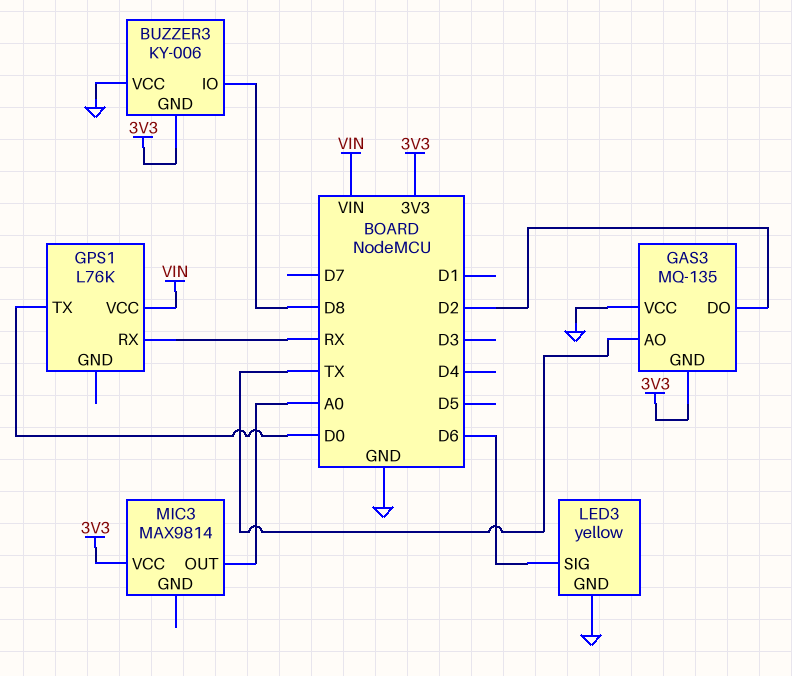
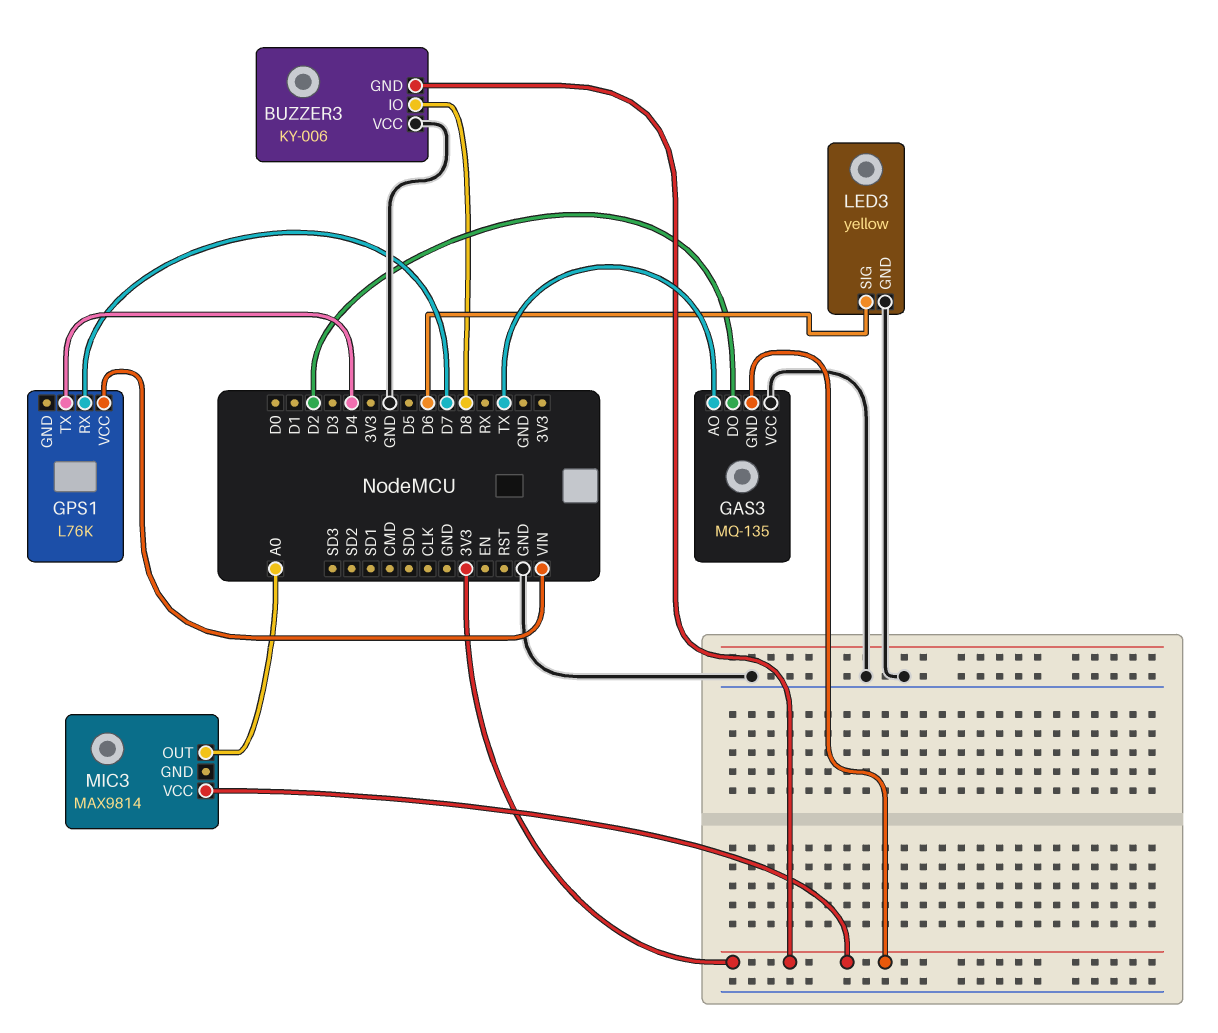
GPS1 pin RX: RX -> D7
GPS1 pin TX: D0 -> D4

